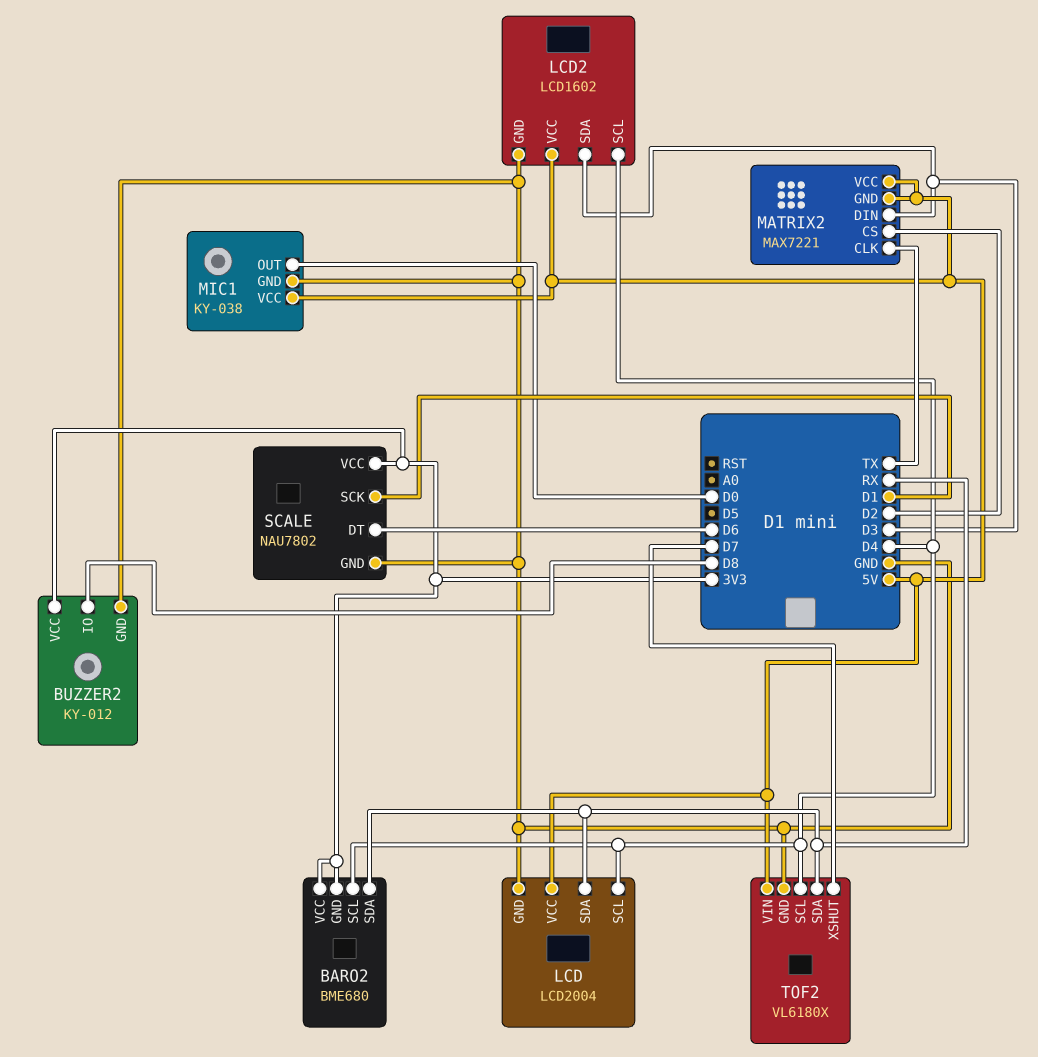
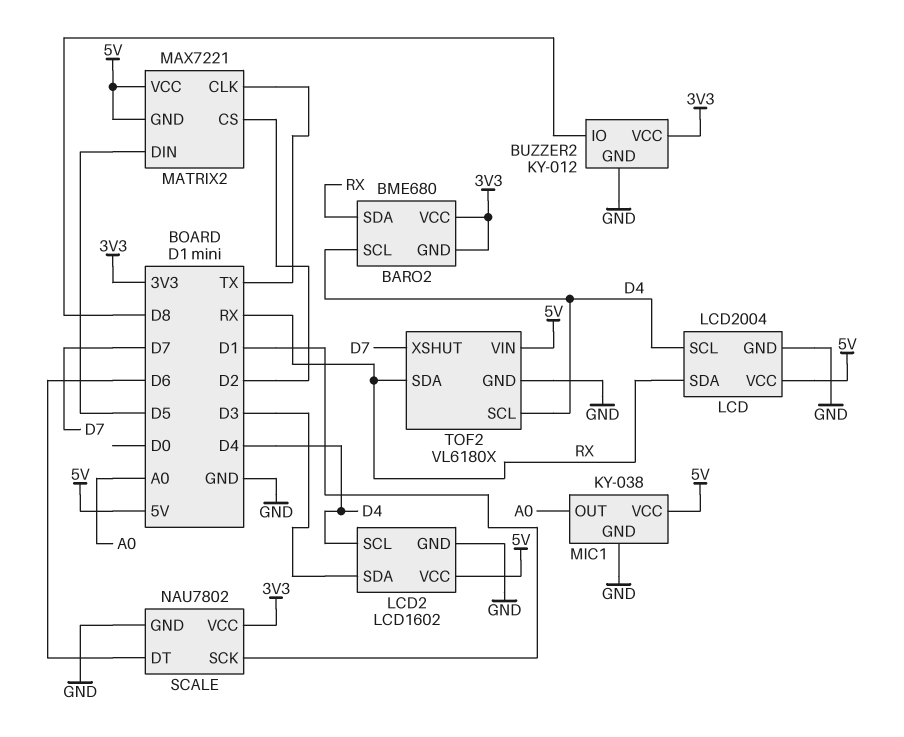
MATRIX2 pin DIN: D3 -> D5
MIC1 pin OUT: D0 -> A0

